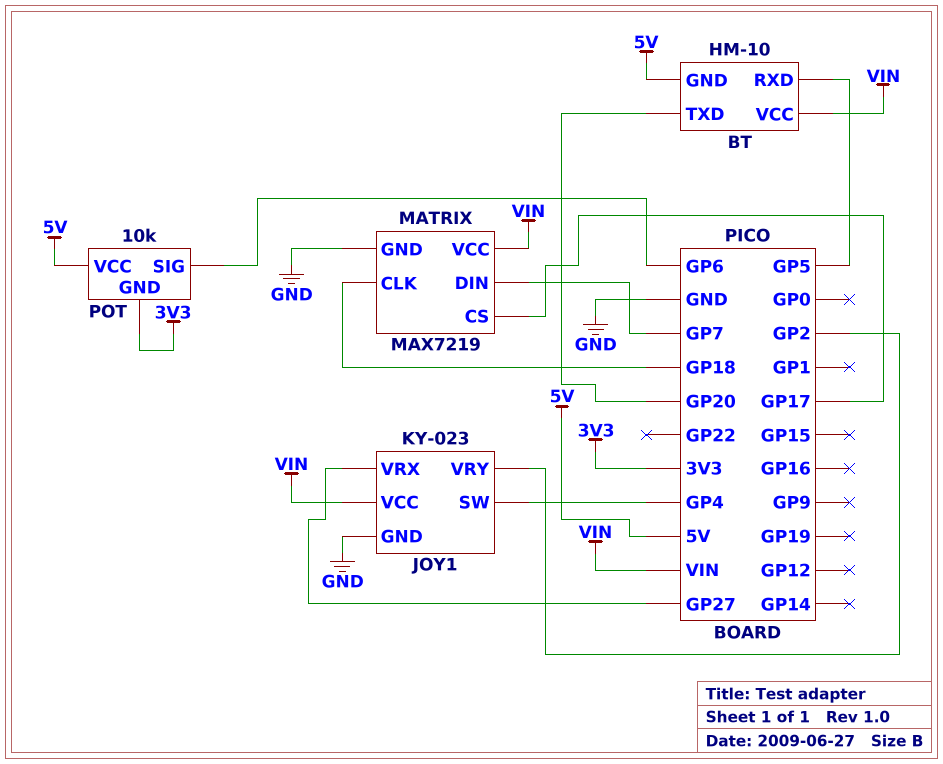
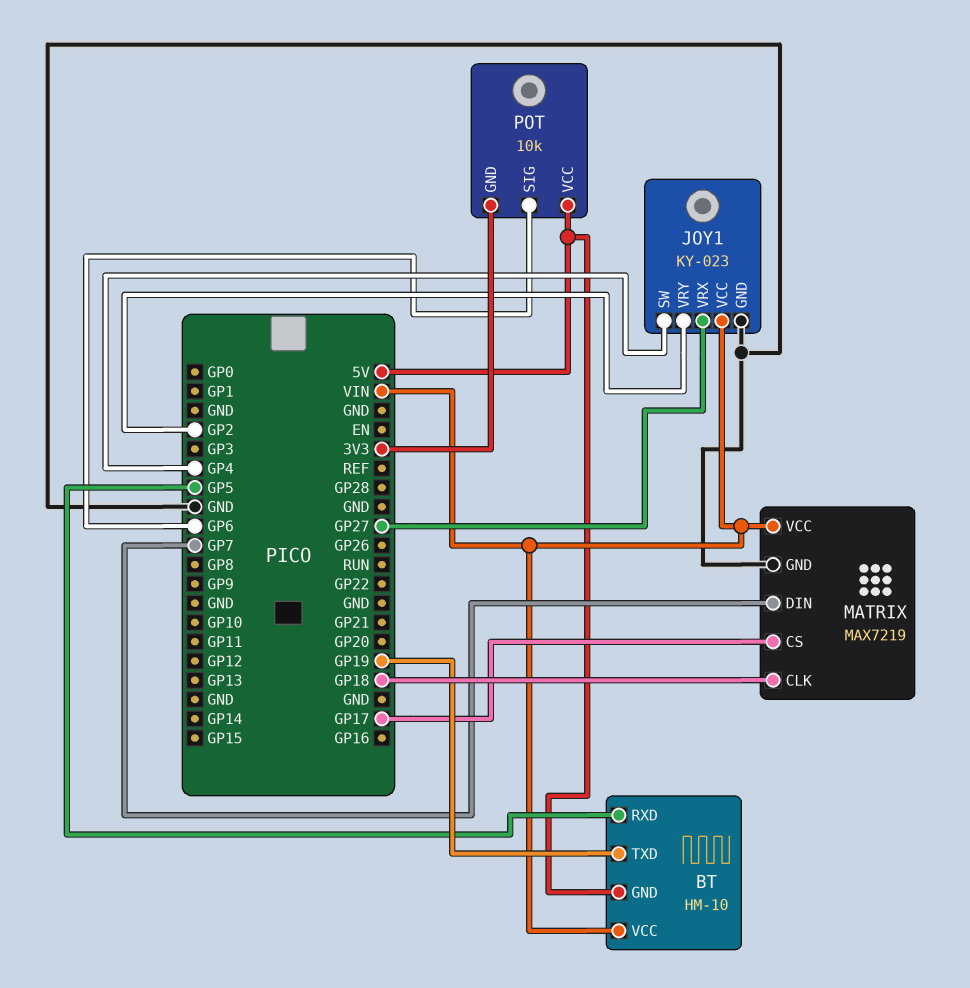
BT pin TXD: GP20 -> GP19

